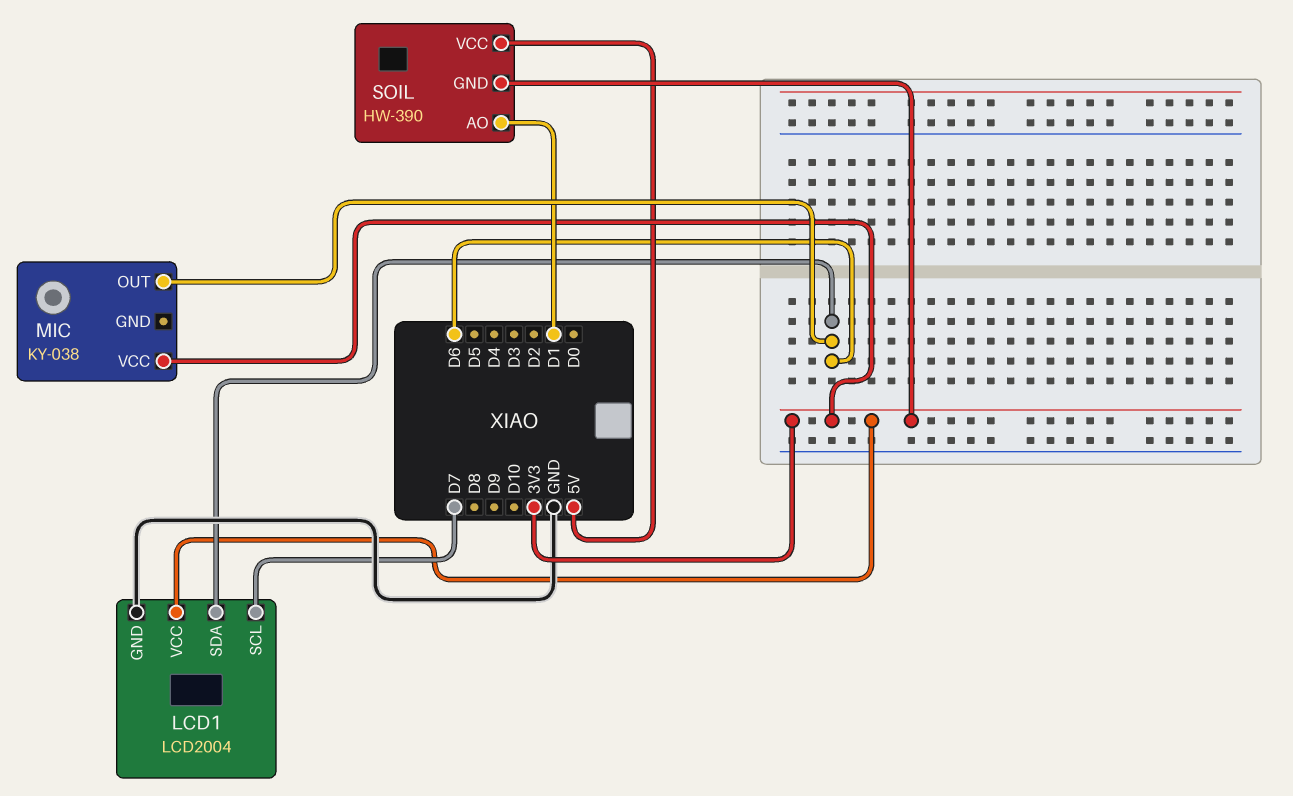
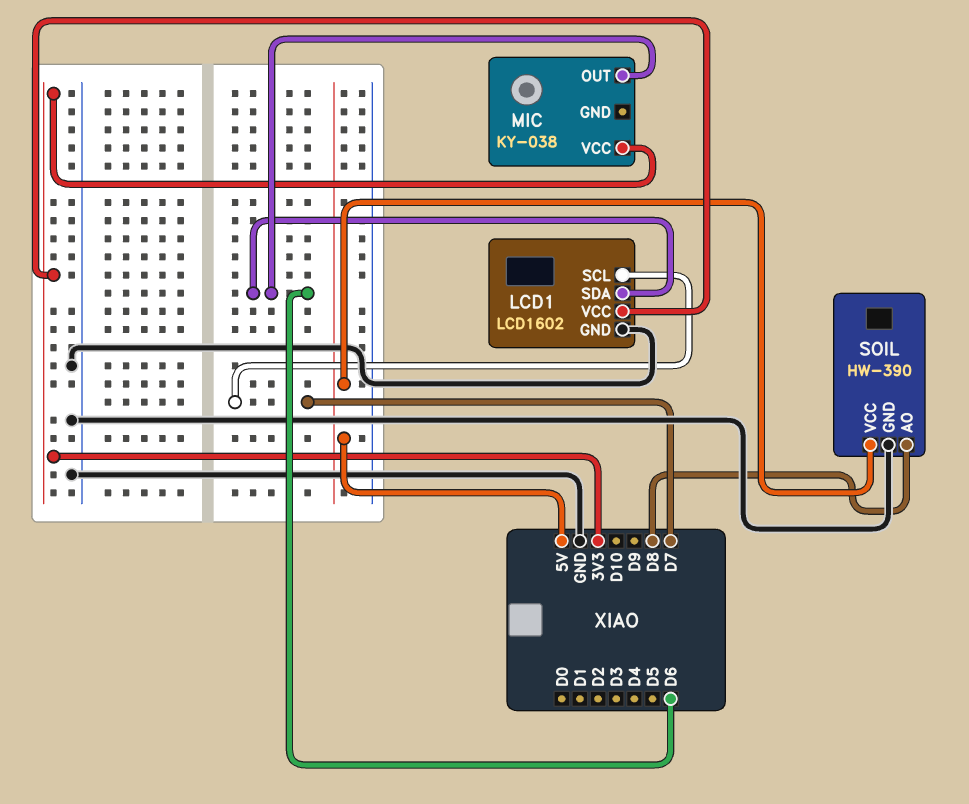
LCD1: LCD2004 -> LCD1602
SOIL pin AO: D1 -> D8
SOIL pin GND: 3V3 -> GND

